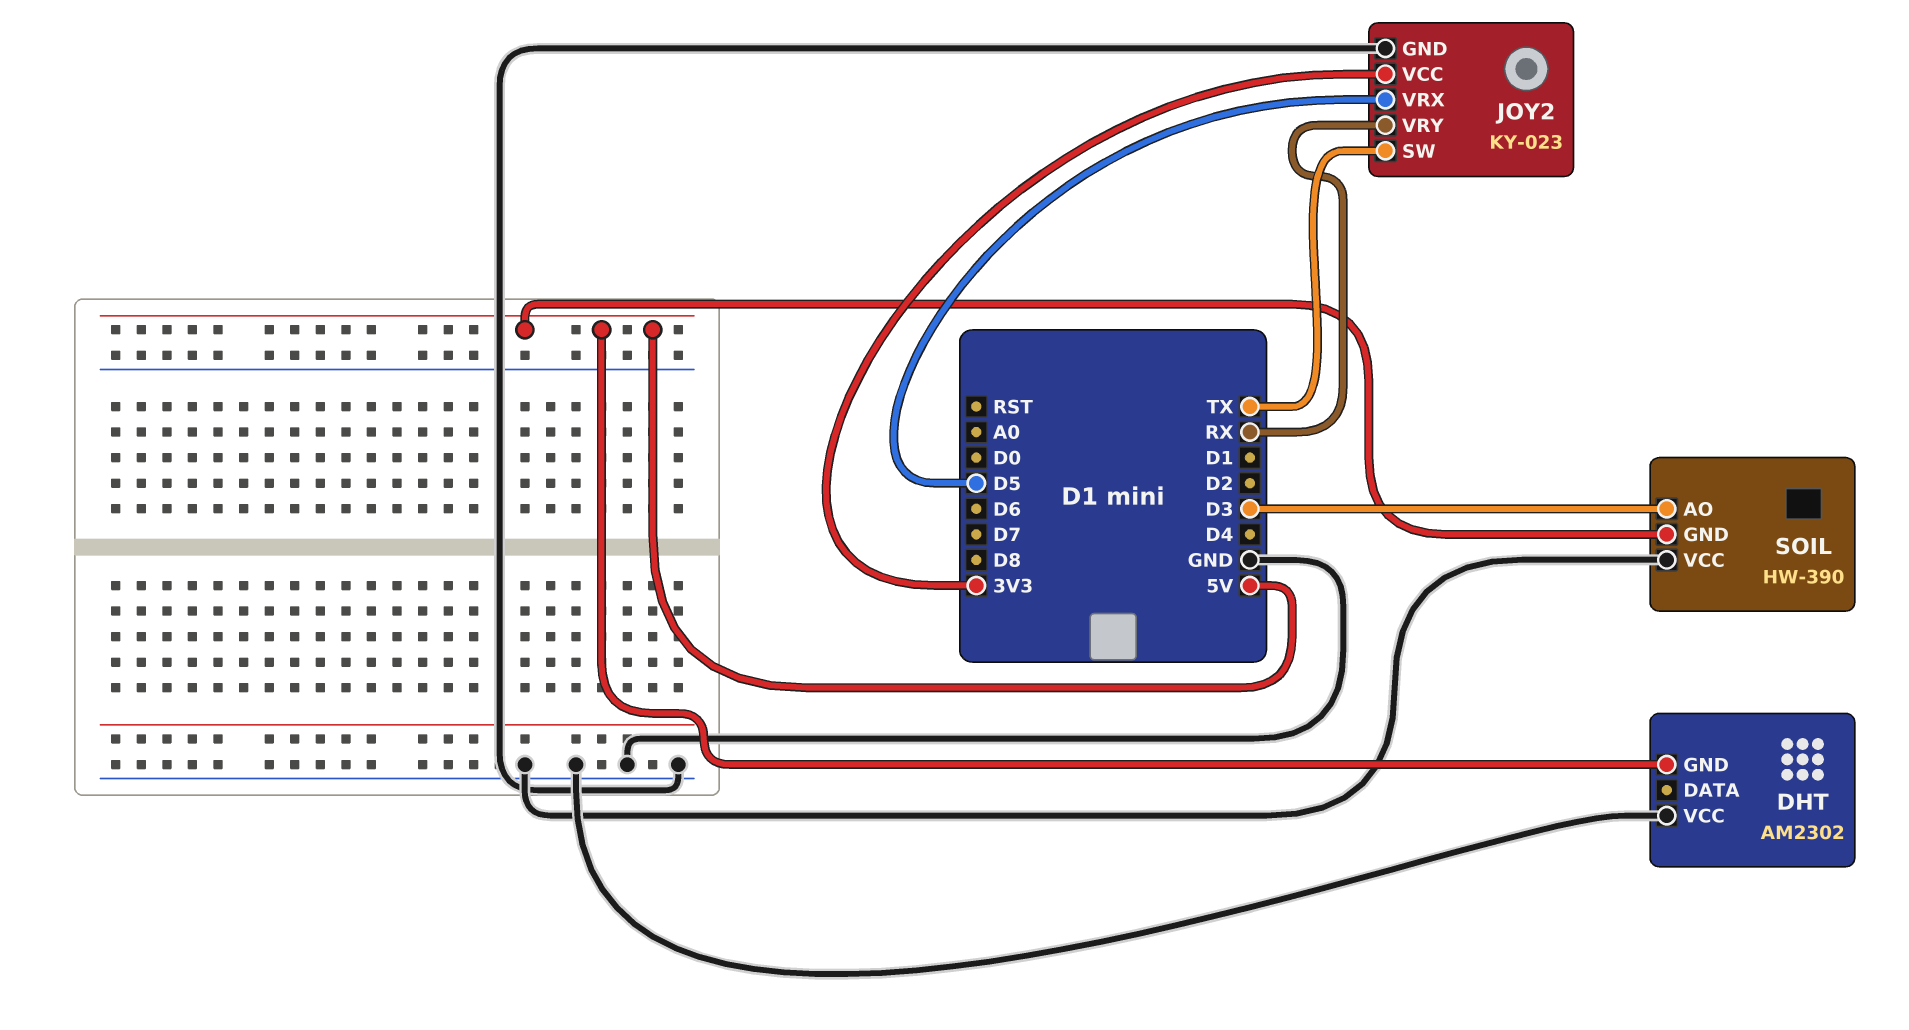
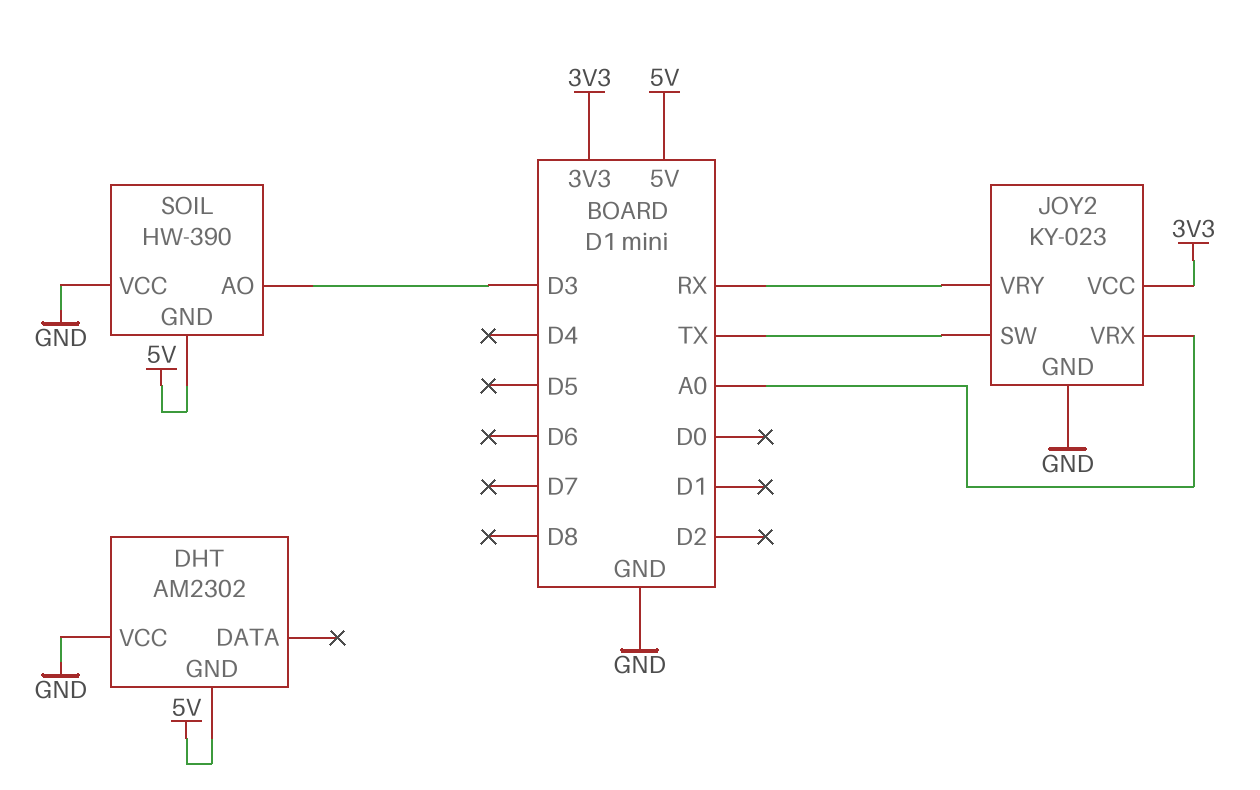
JOY2 pin VRX: D5 -> A0

